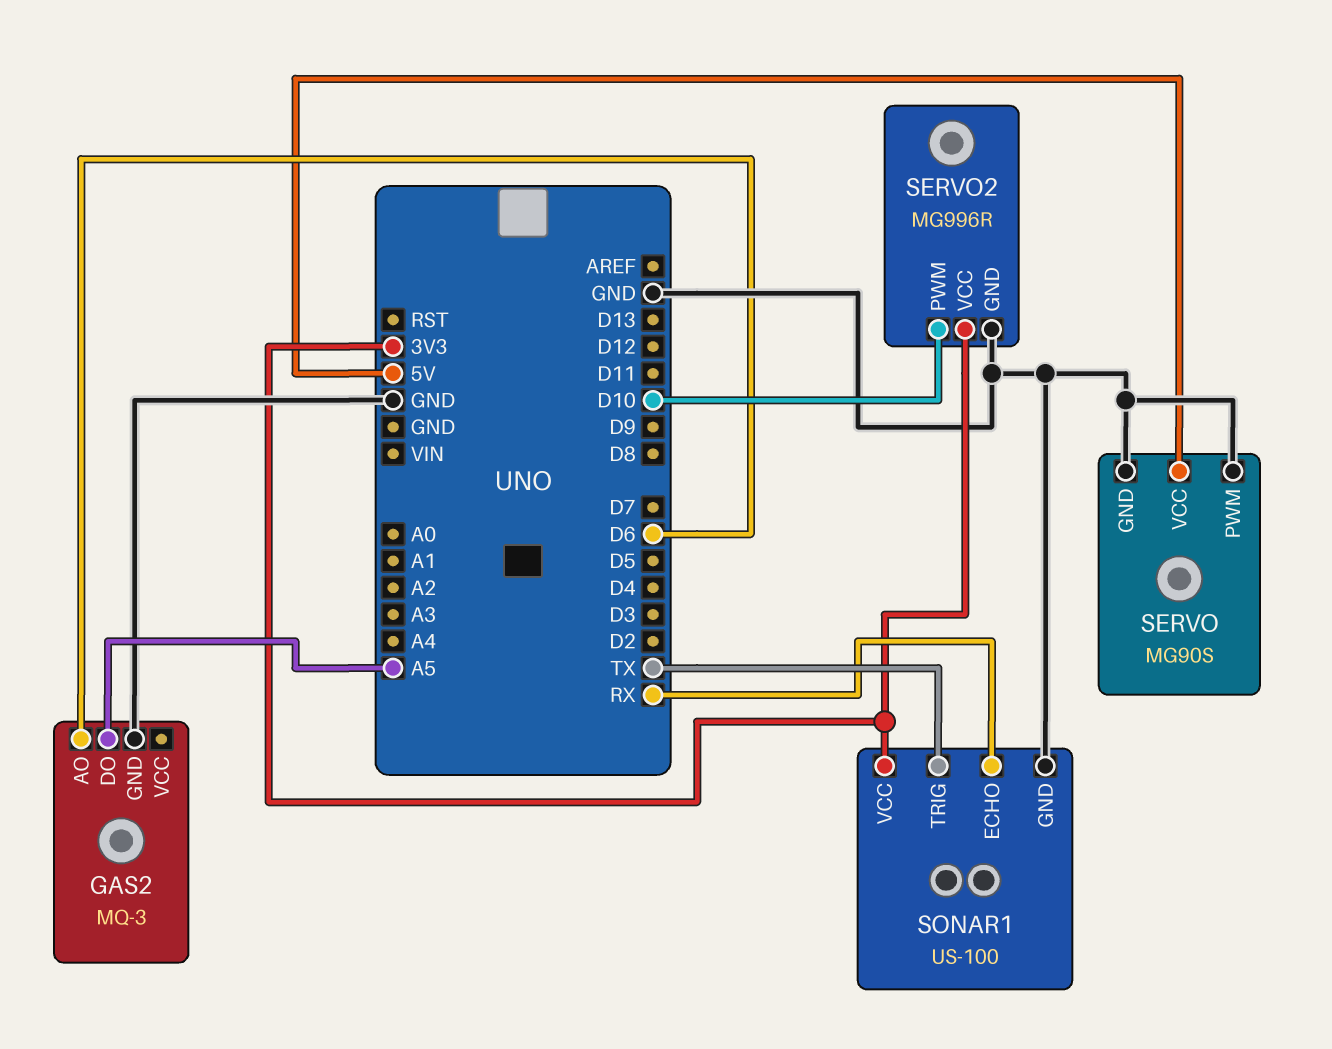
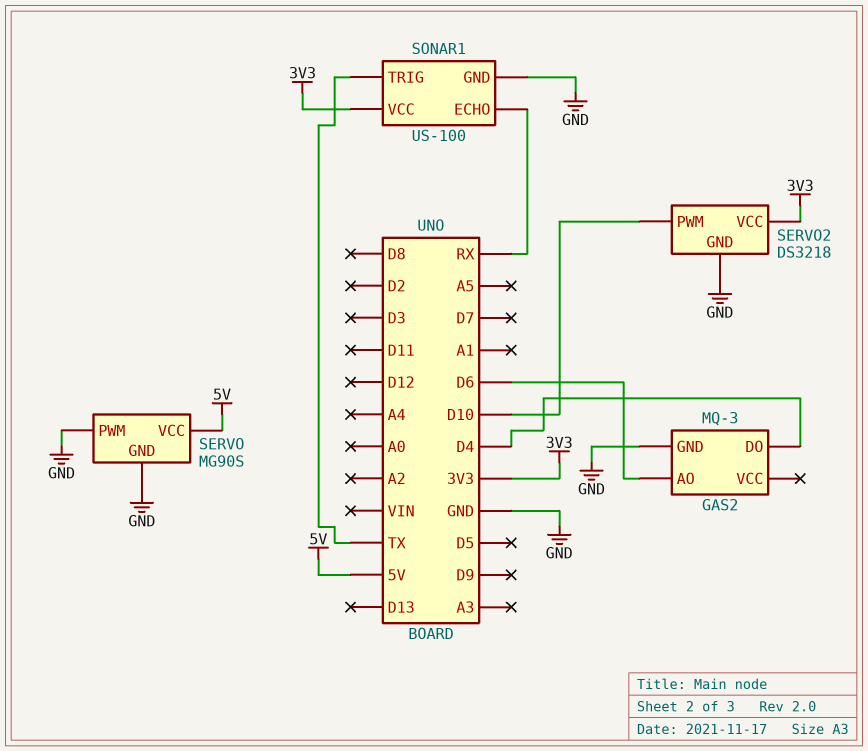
GAS2 pin DO: A5 -> D4
SERVO2: MG996R -> DS3218

